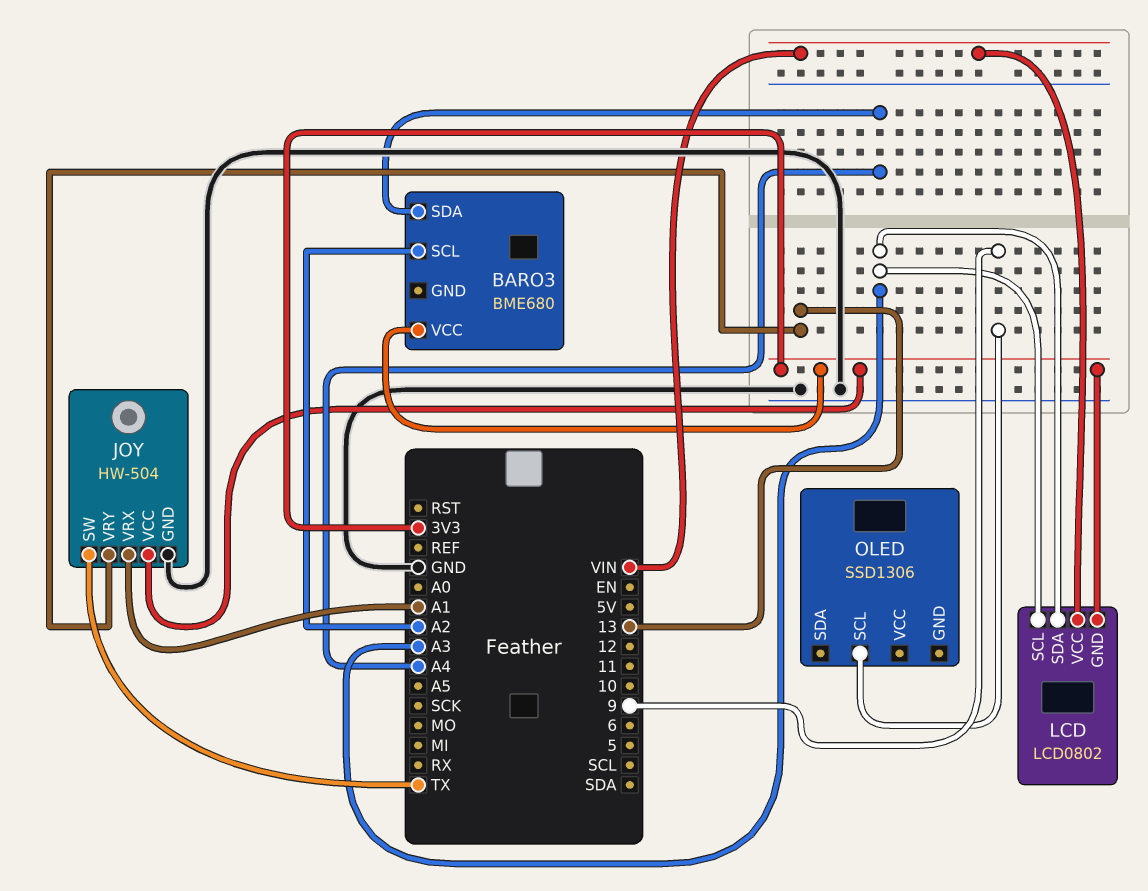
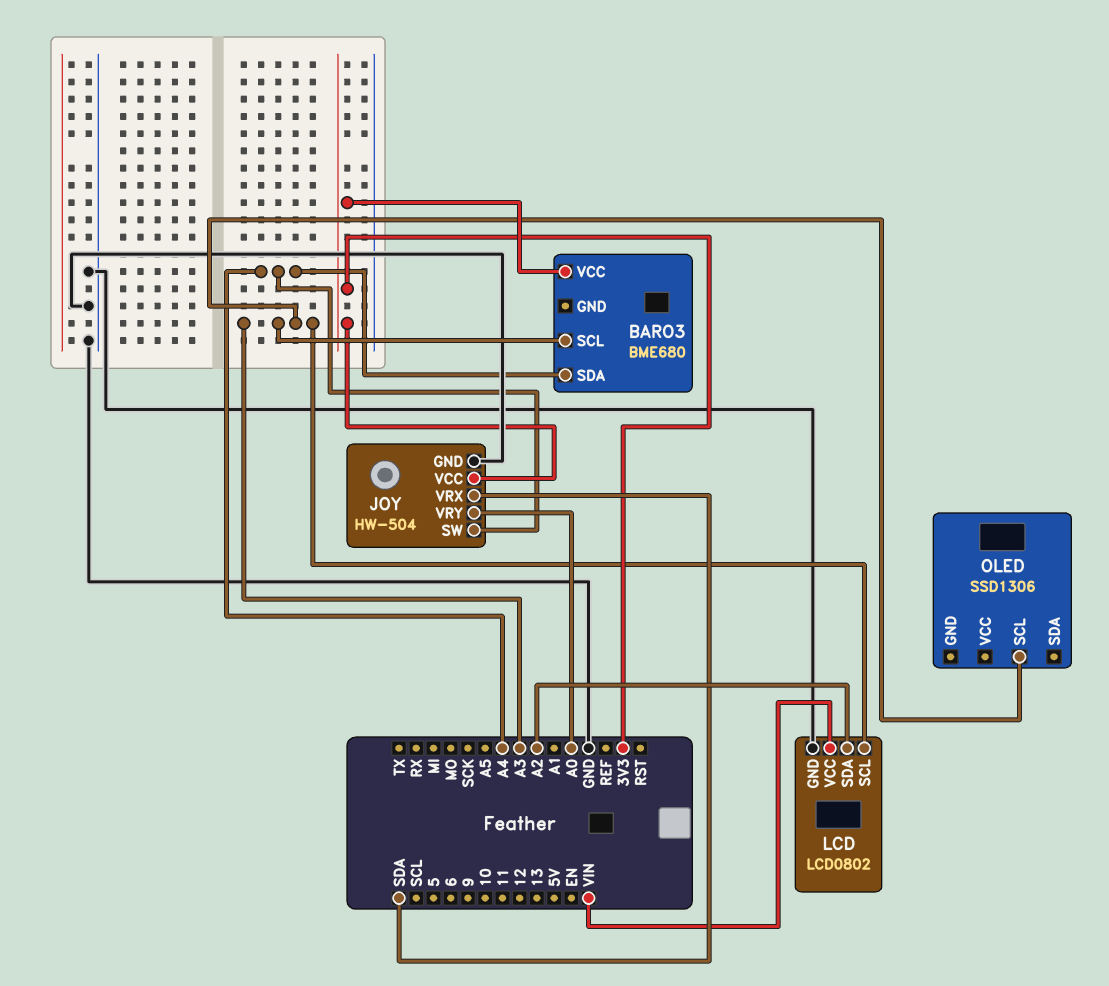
BARO3 pin SCL: A2 -> A3
JOY pin SW: TX -> A4
JOY pin VRX: A1 -> SDA
JOY pin VRY: 13 -> A0
LCD pin GND: 3V3 -> GND
LCD pin SDA: A3 -> A2
OLED pin SCL: 9 -> A3

